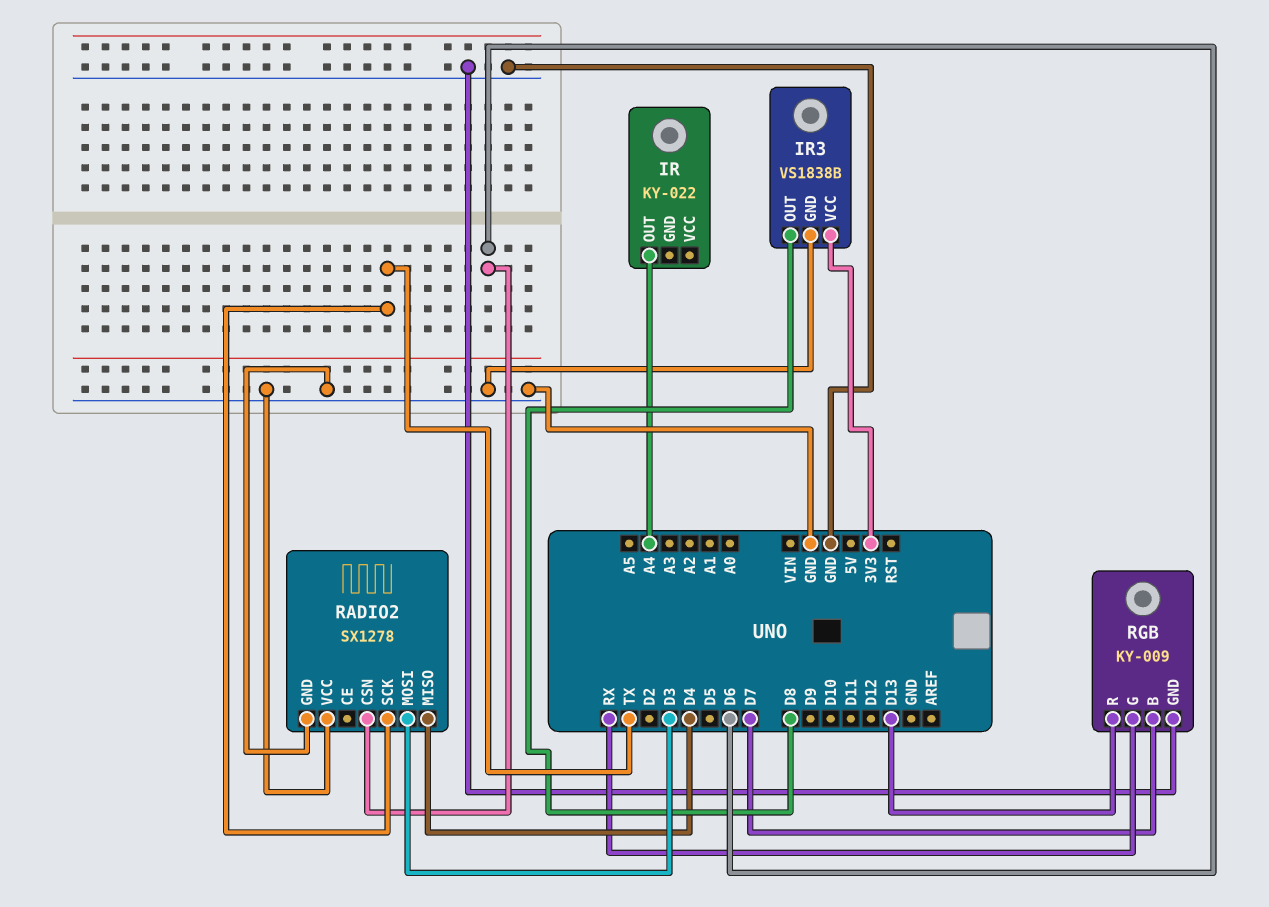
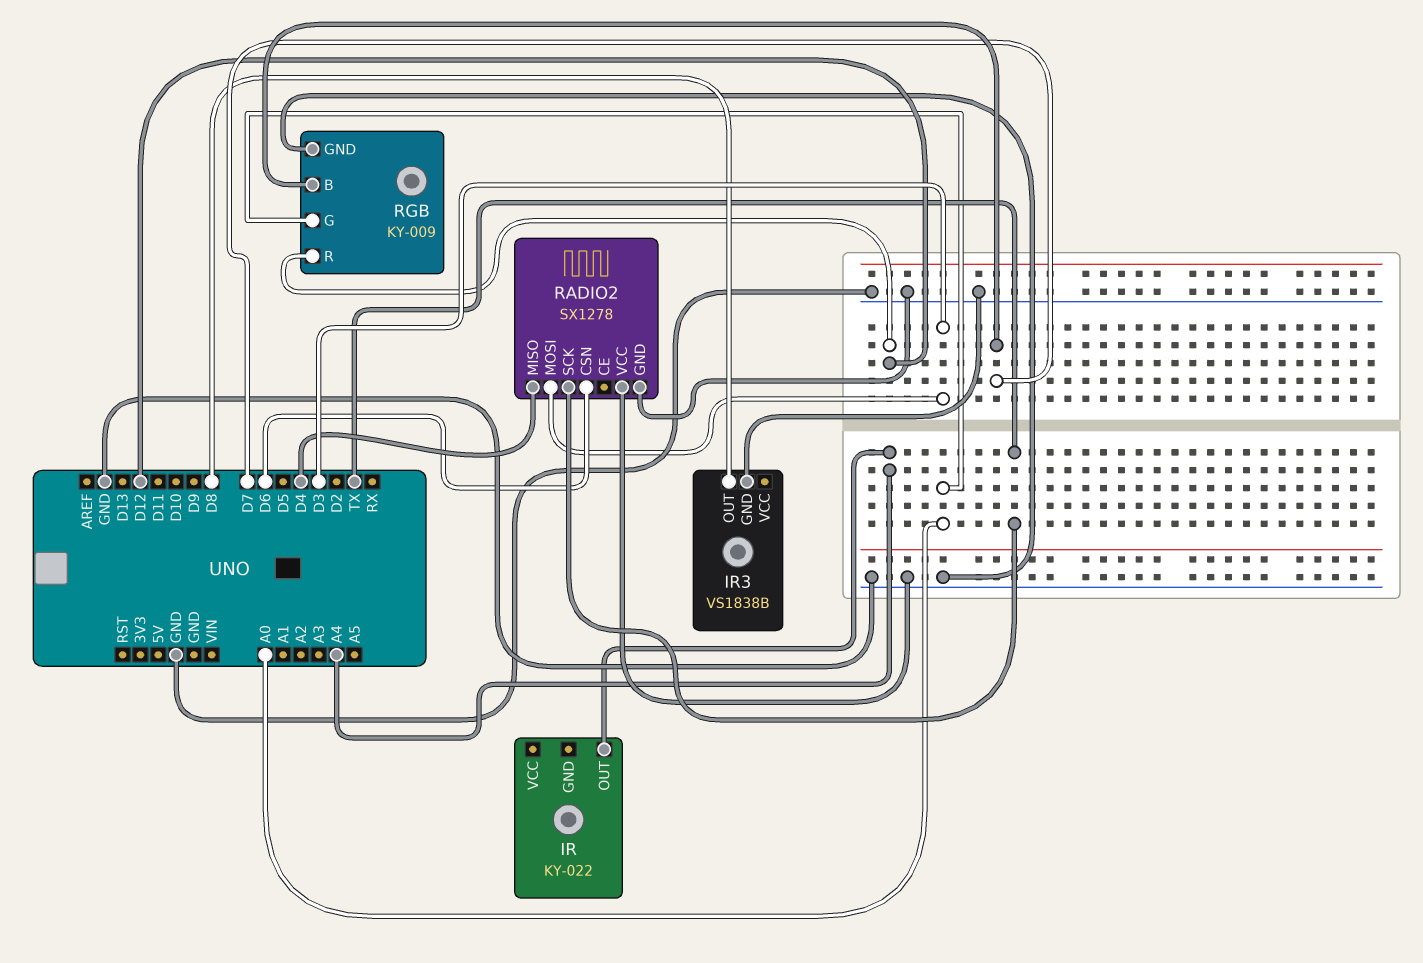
IR3 pin VCC: 3V3 -> none
RGB pin G: RX -> A0
RGB pin R: D13 -> D12

